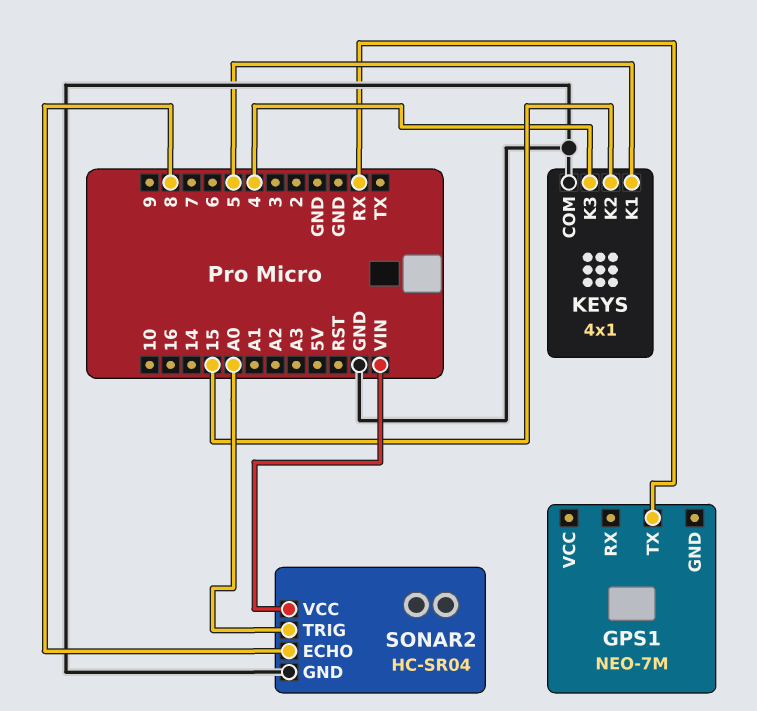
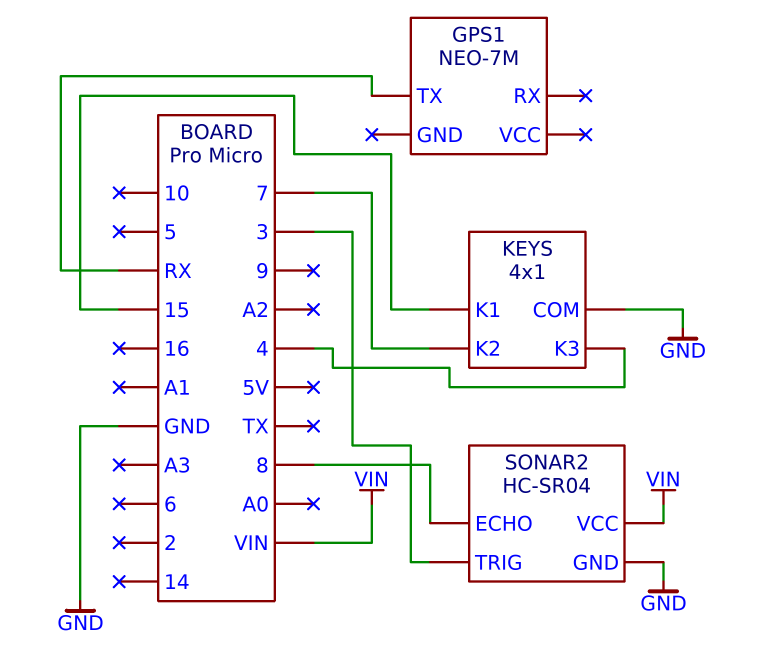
KEYS pin K1: 5 -> 15
KEYS pin K2: 15 -> 7
SONAR2 pin TRIG: A0 -> 3

